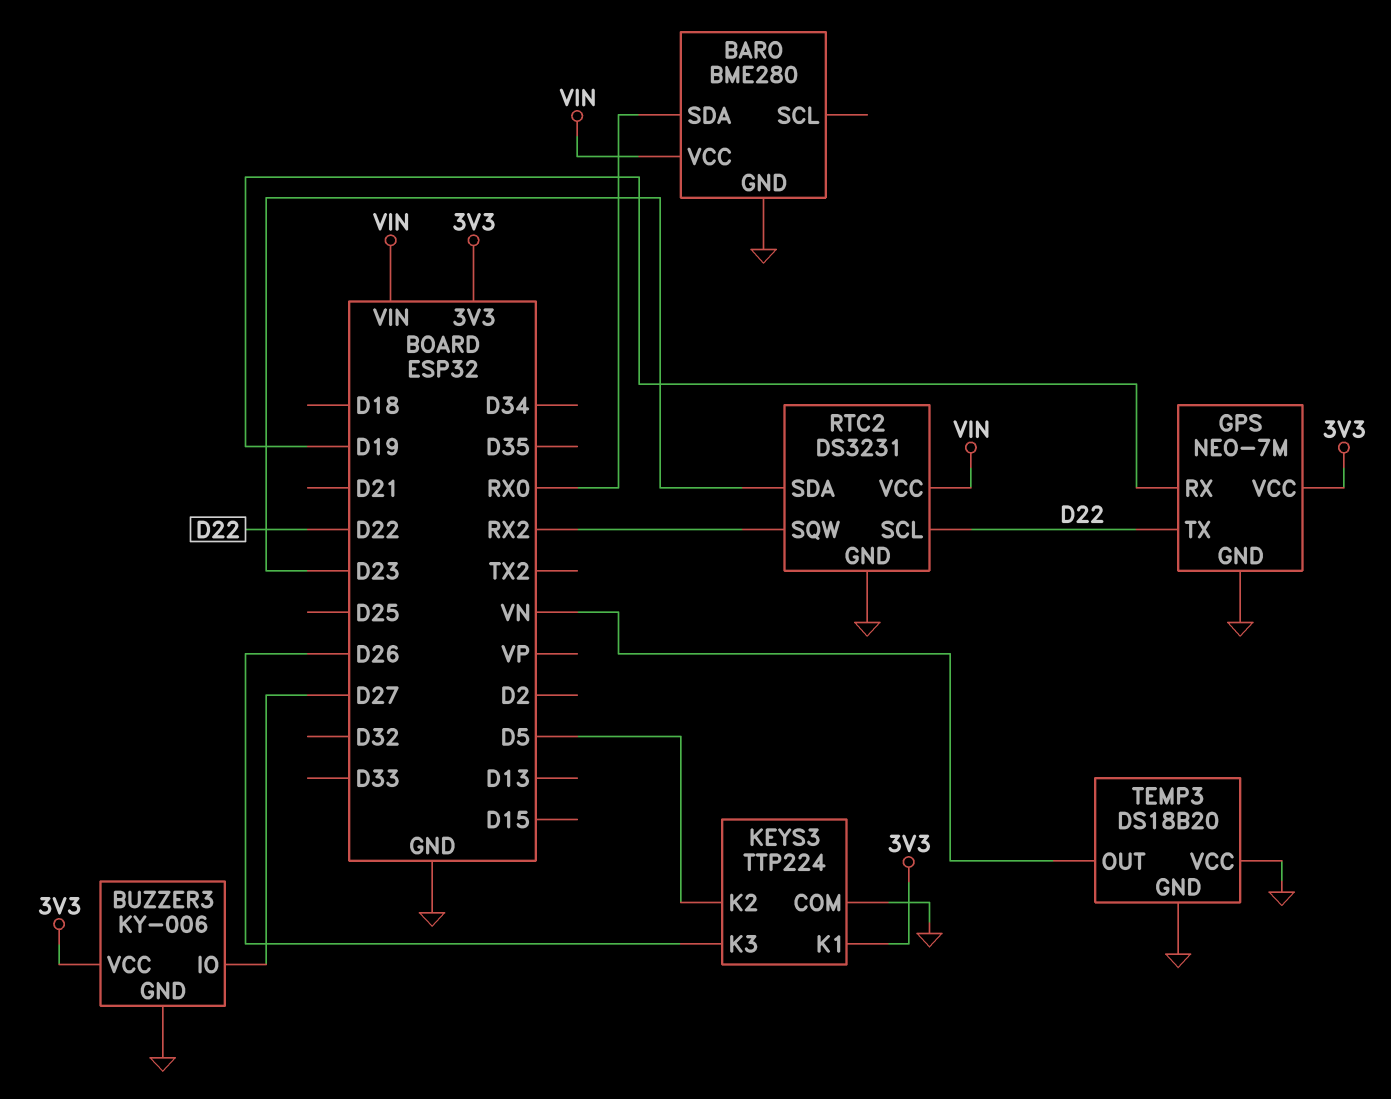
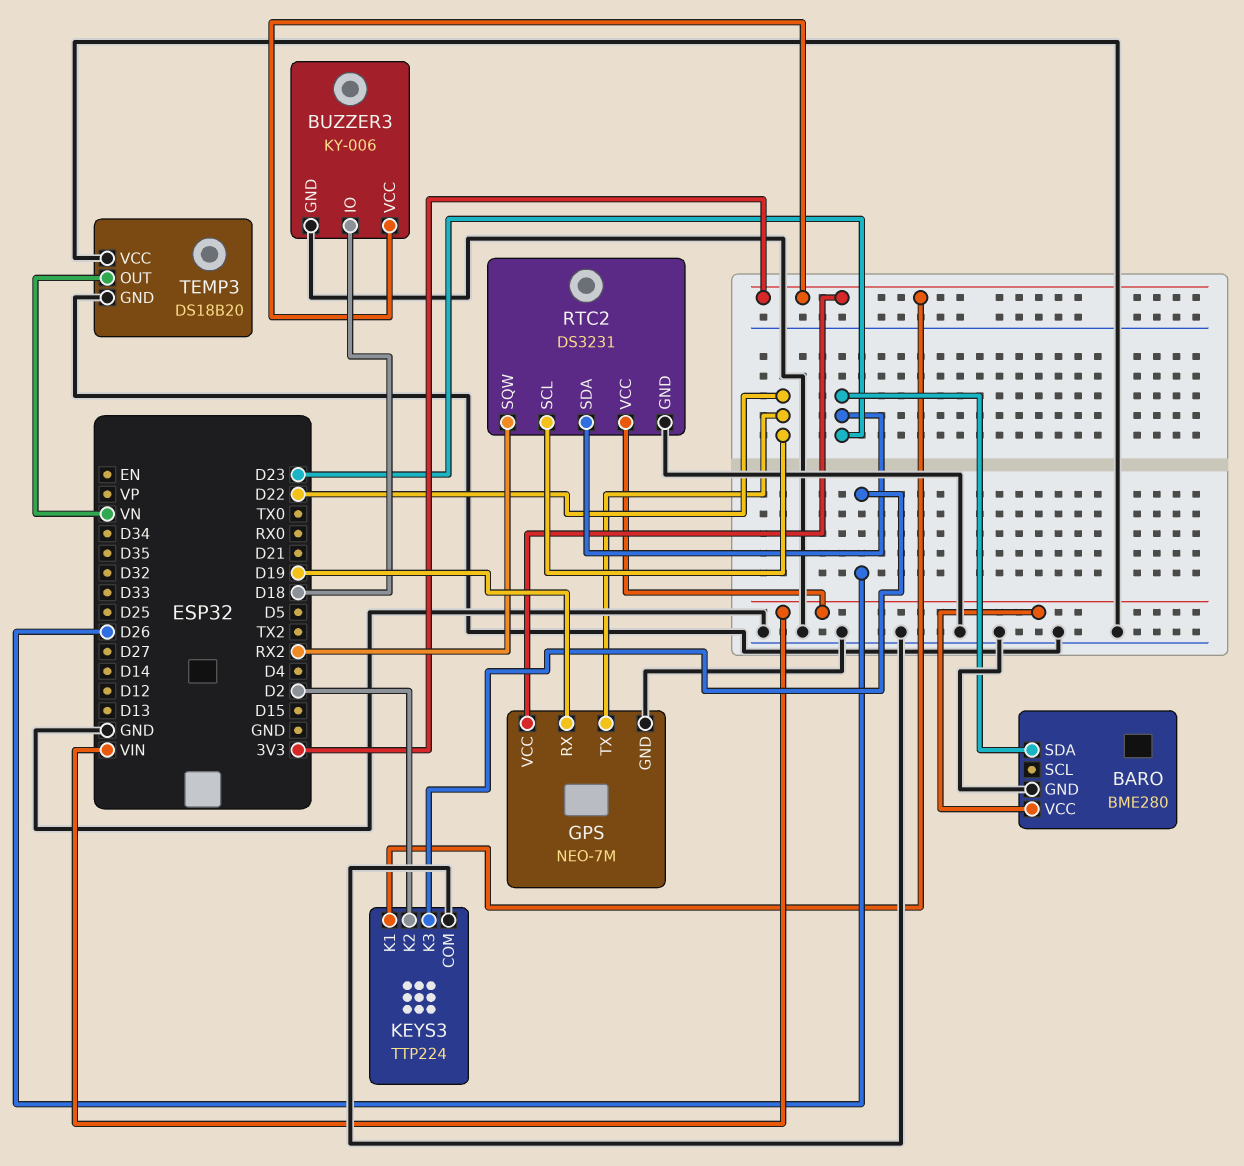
BARO pin SDA: RX0 -> D23
BUZZER3 pin IO: D27 -> D18
KEYS3 pin K2: D5 -> D2

